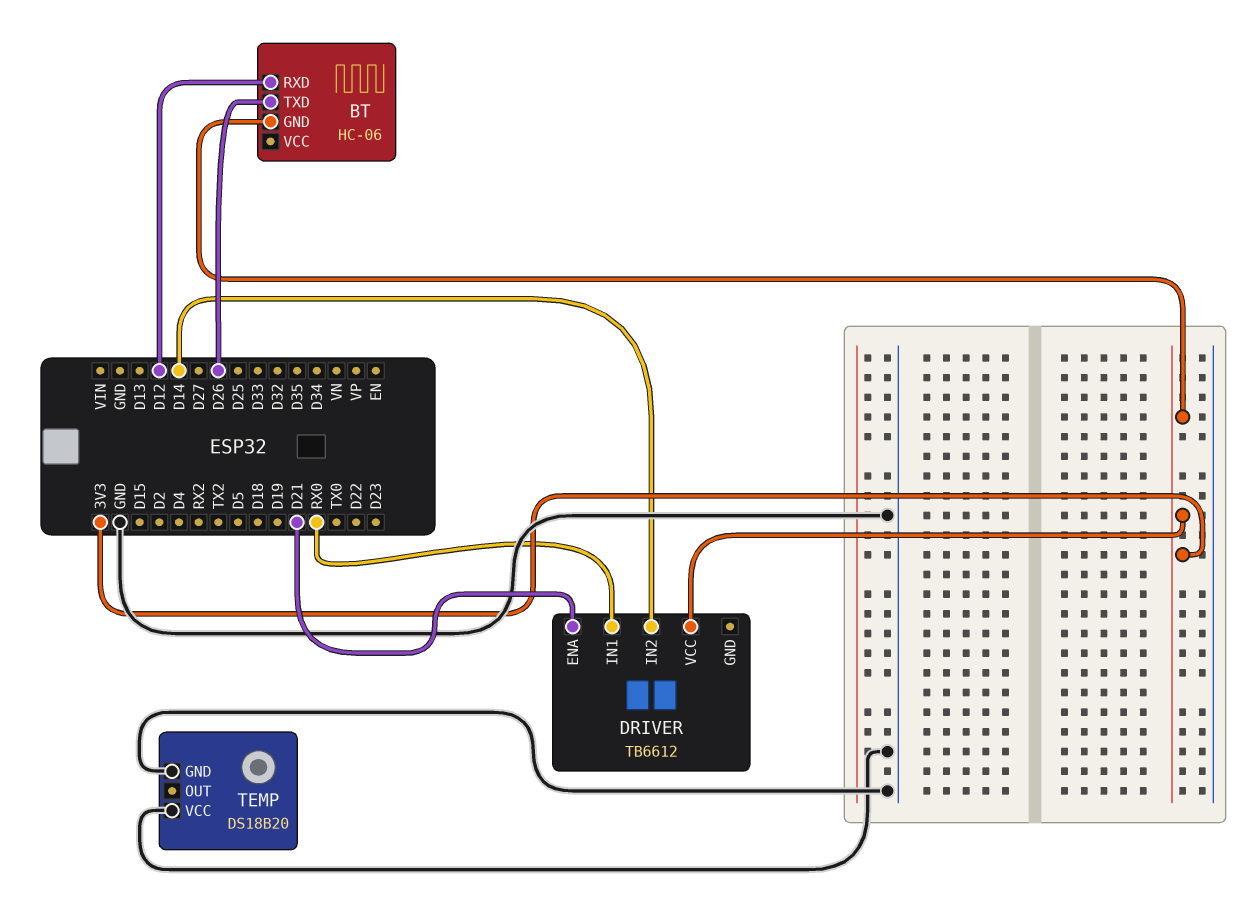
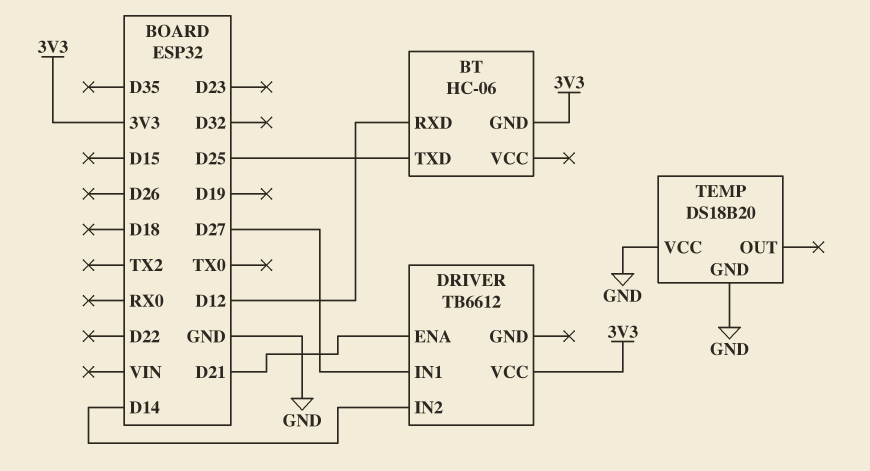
BT pin TXD: D26 -> D25
DRIVER pin IN1: RX0 -> D27

